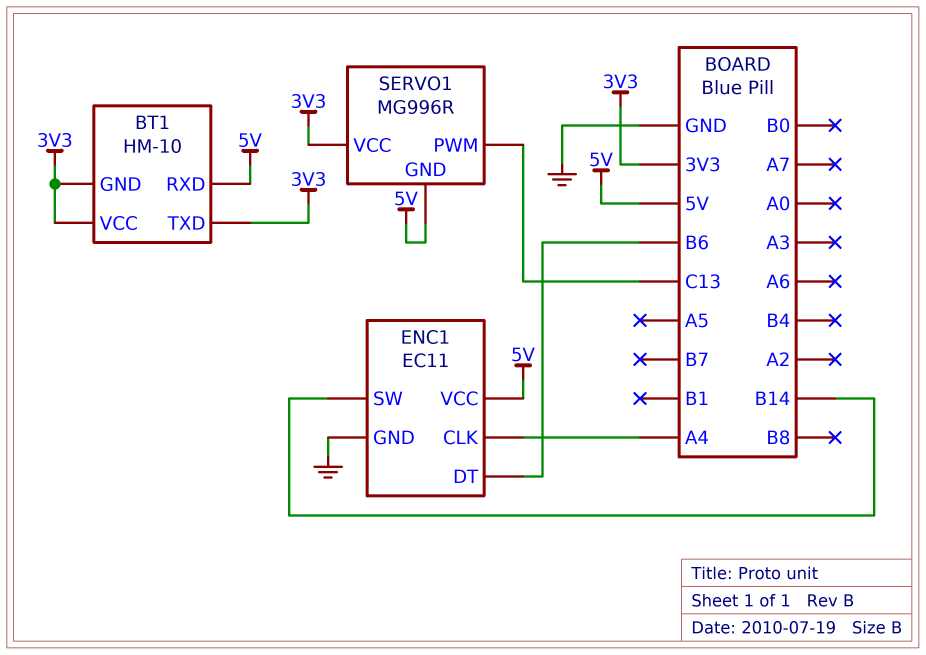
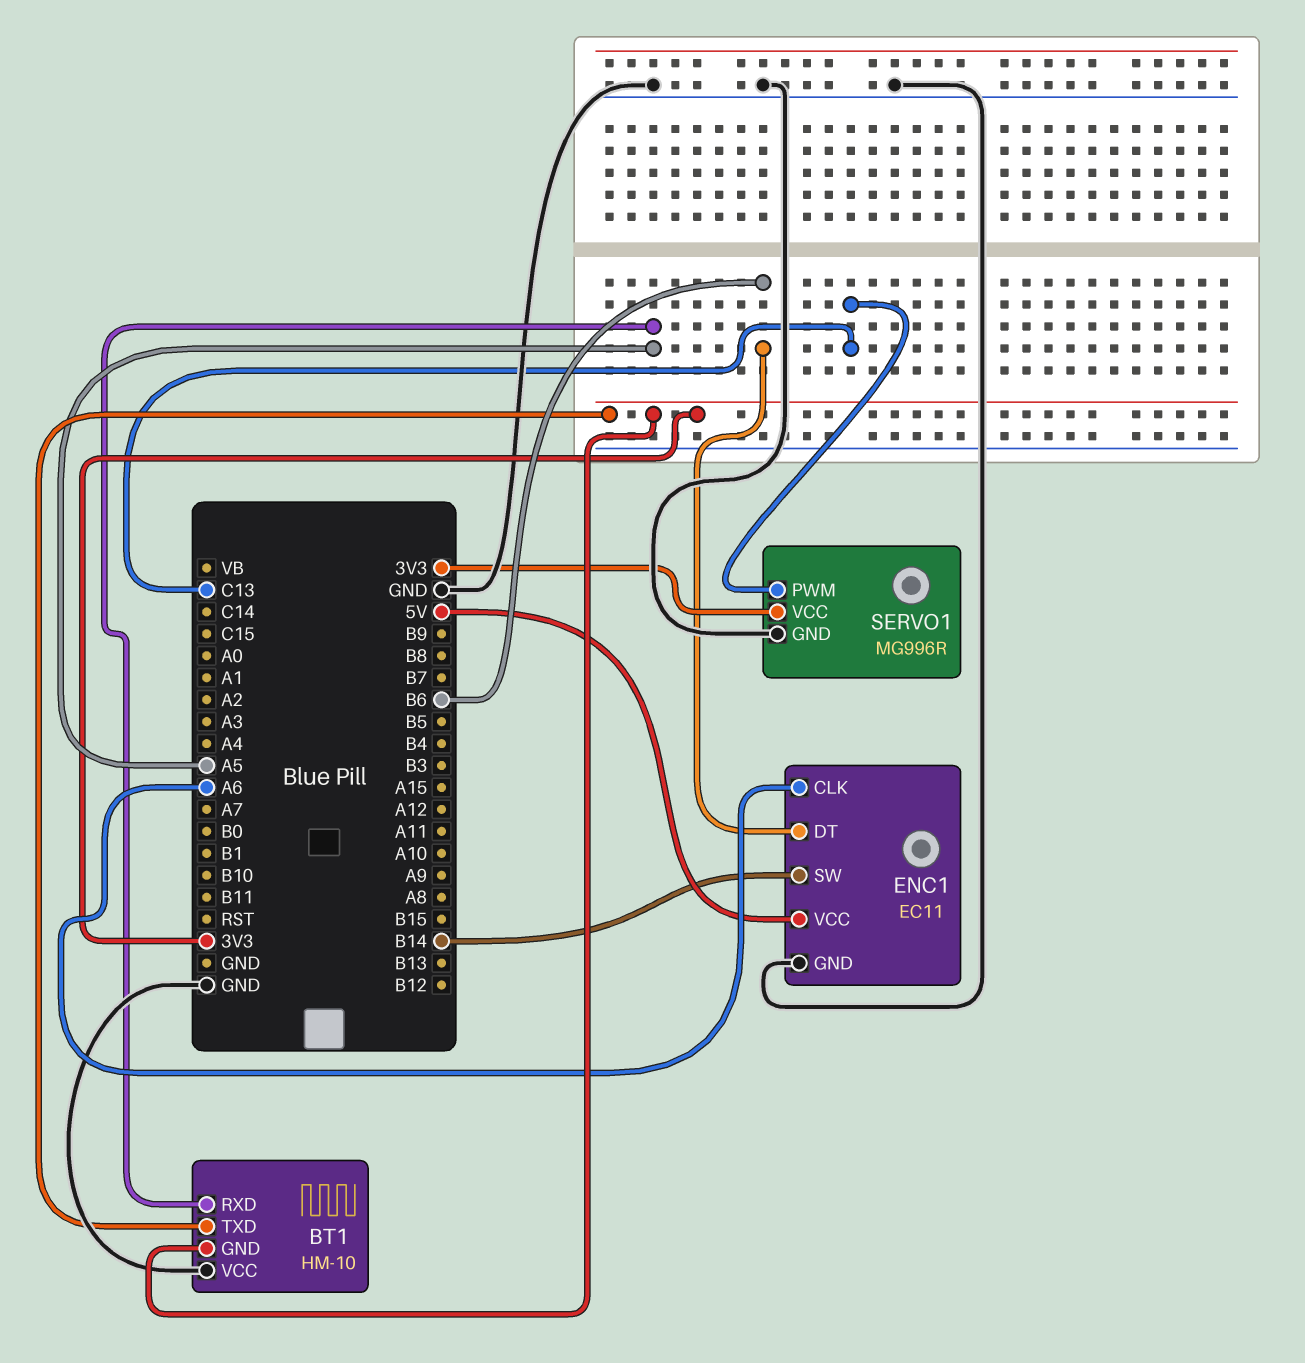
BT1 pin RXD: 5V -> A5
BT1 pin VCC: 3V3 -> GND
ENC1 pin CLK: A4 -> A6
SERVO1 pin GND: 5V -> GND

